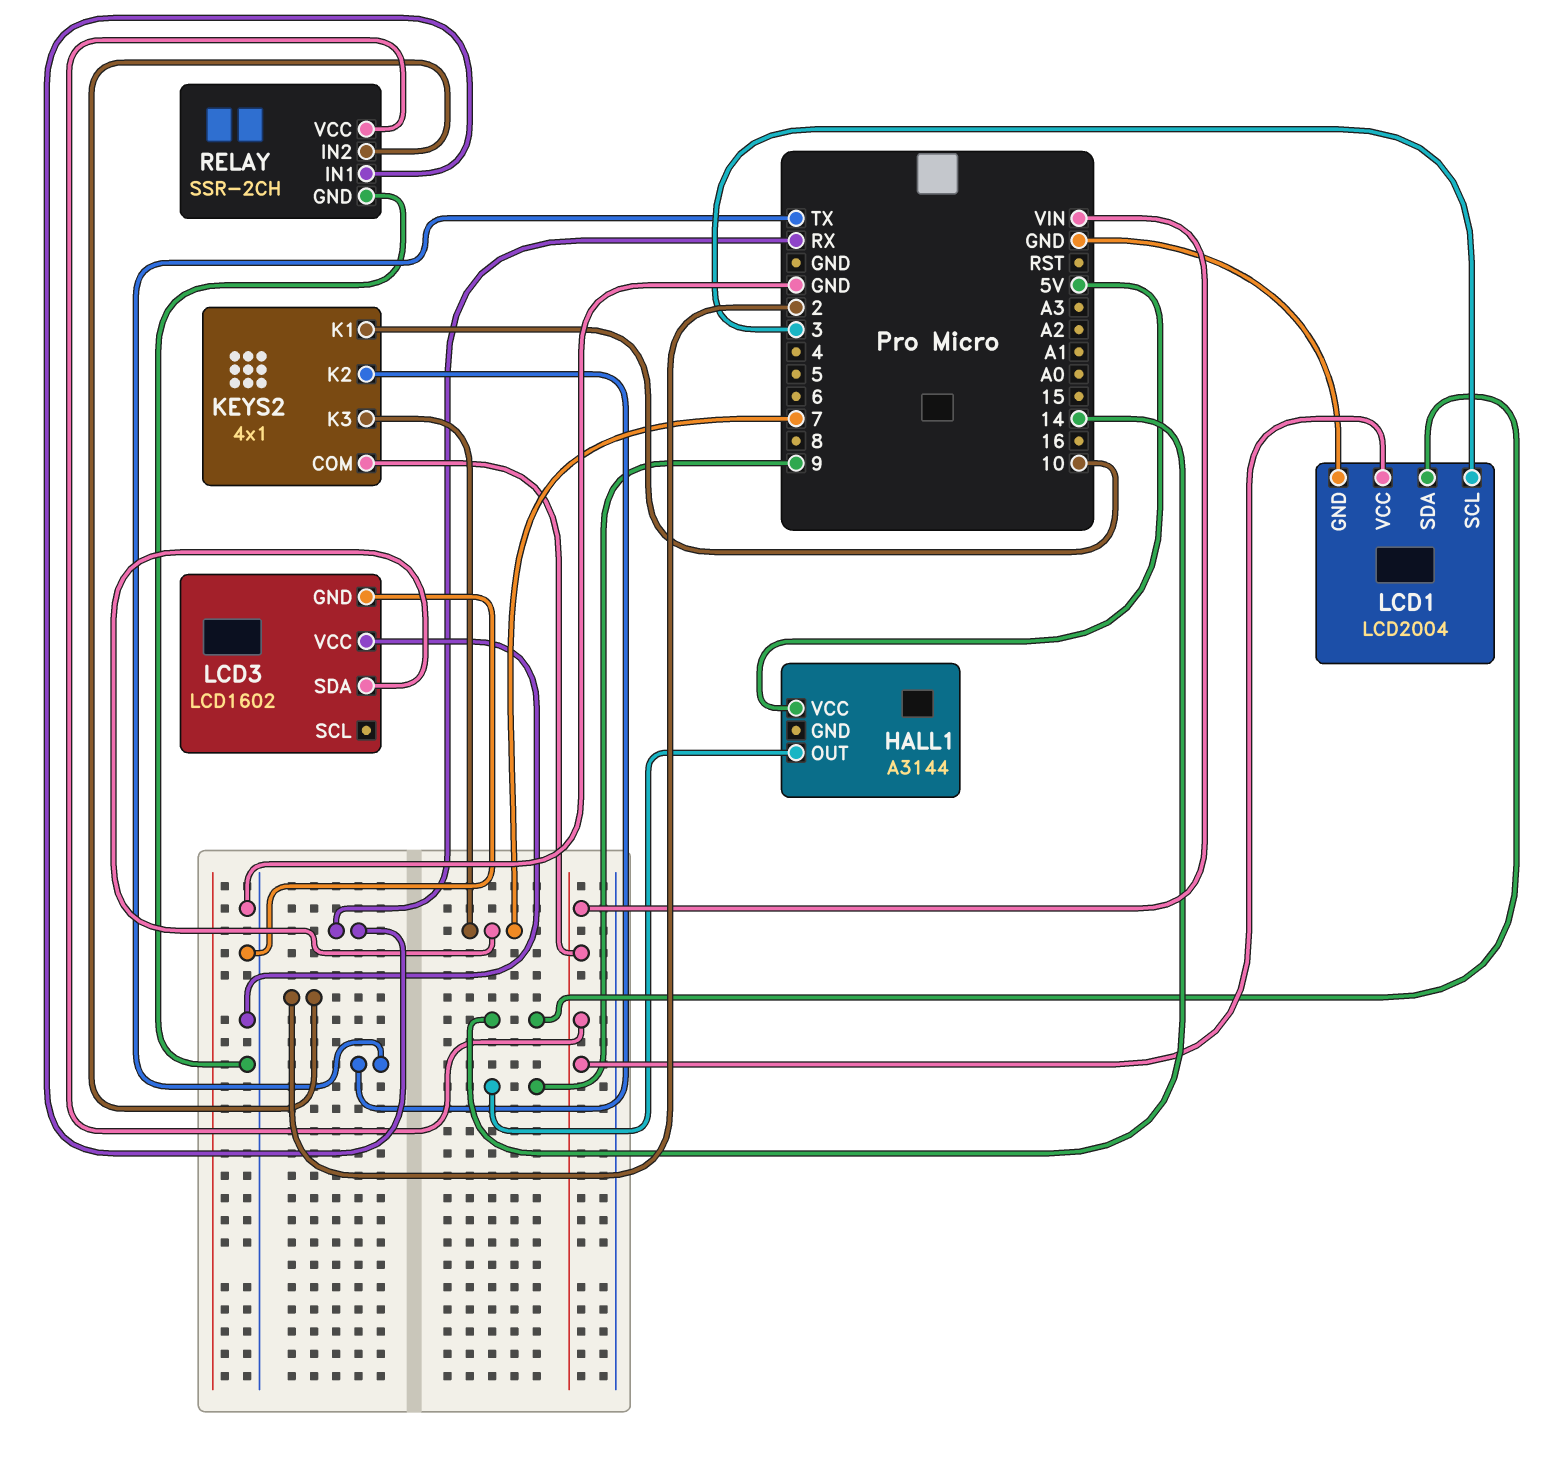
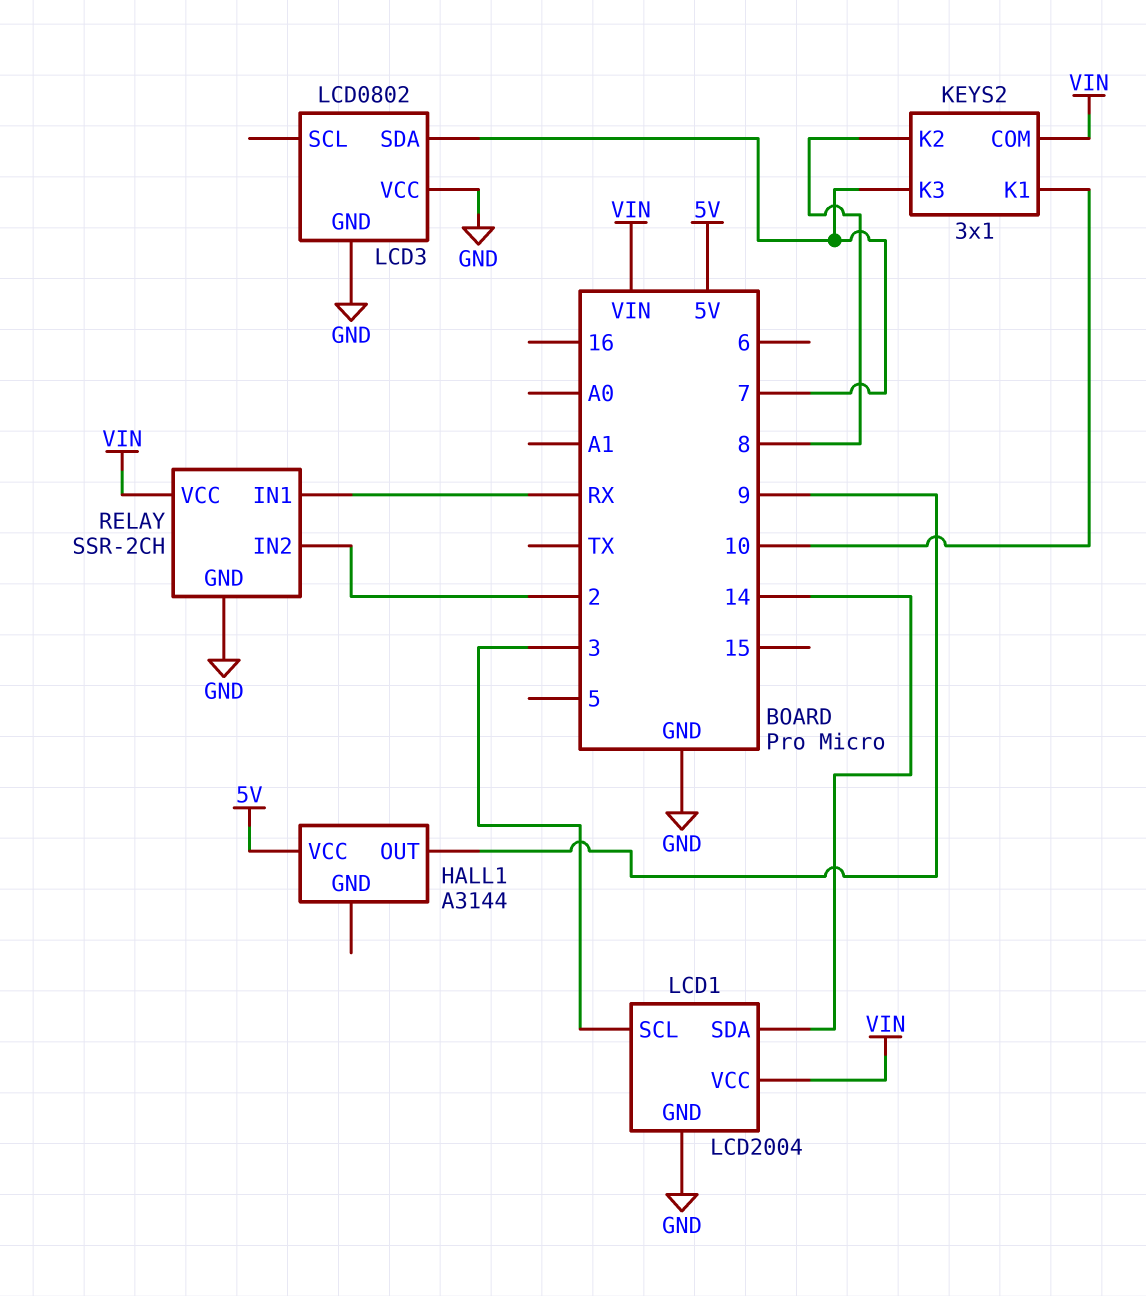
KEYS2: 4x1 -> 3x1
KEYS2 pin K2: TX -> 8
LCD3: LCD1602 -> LCD0802

